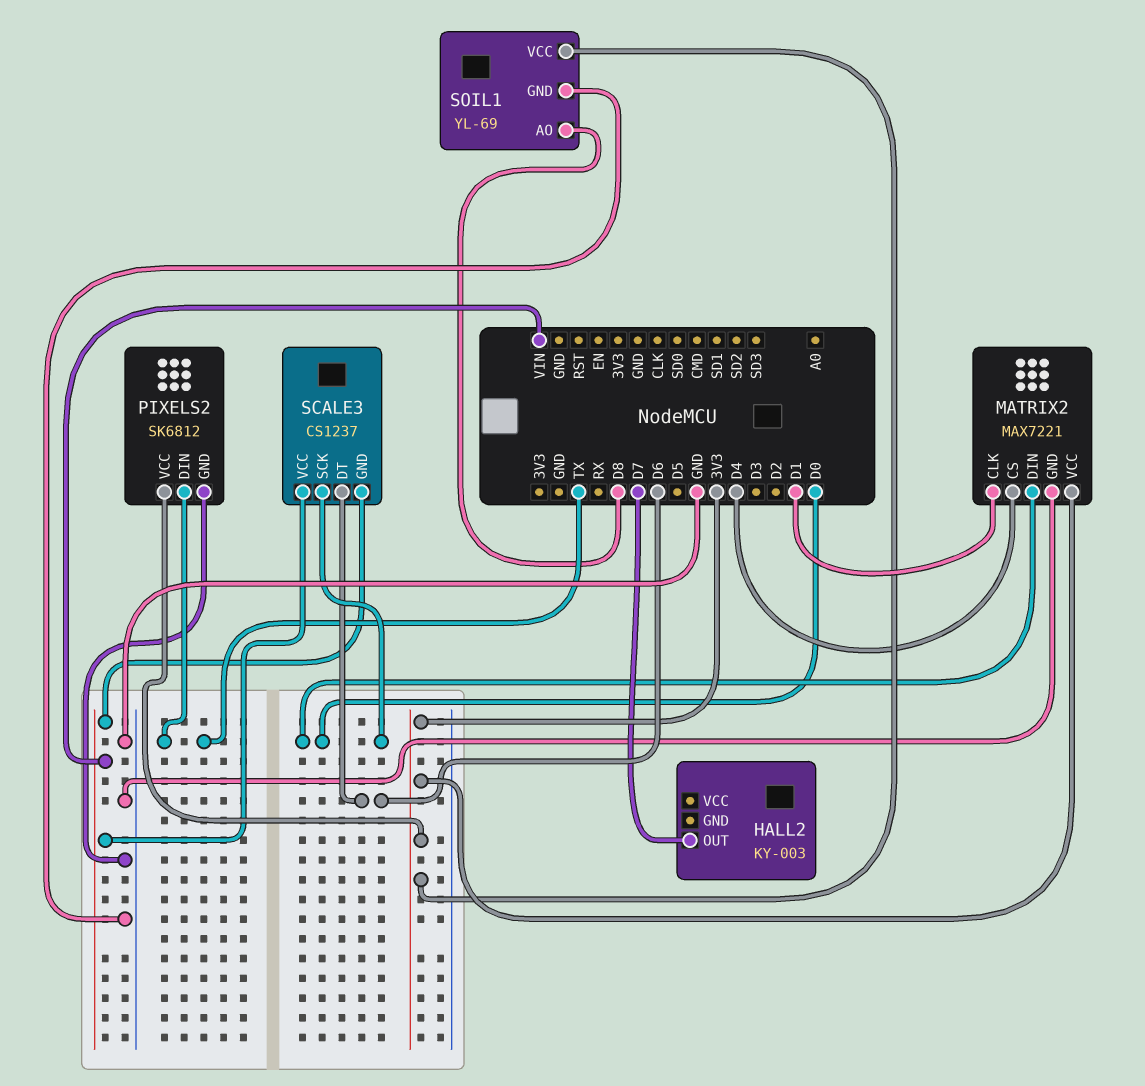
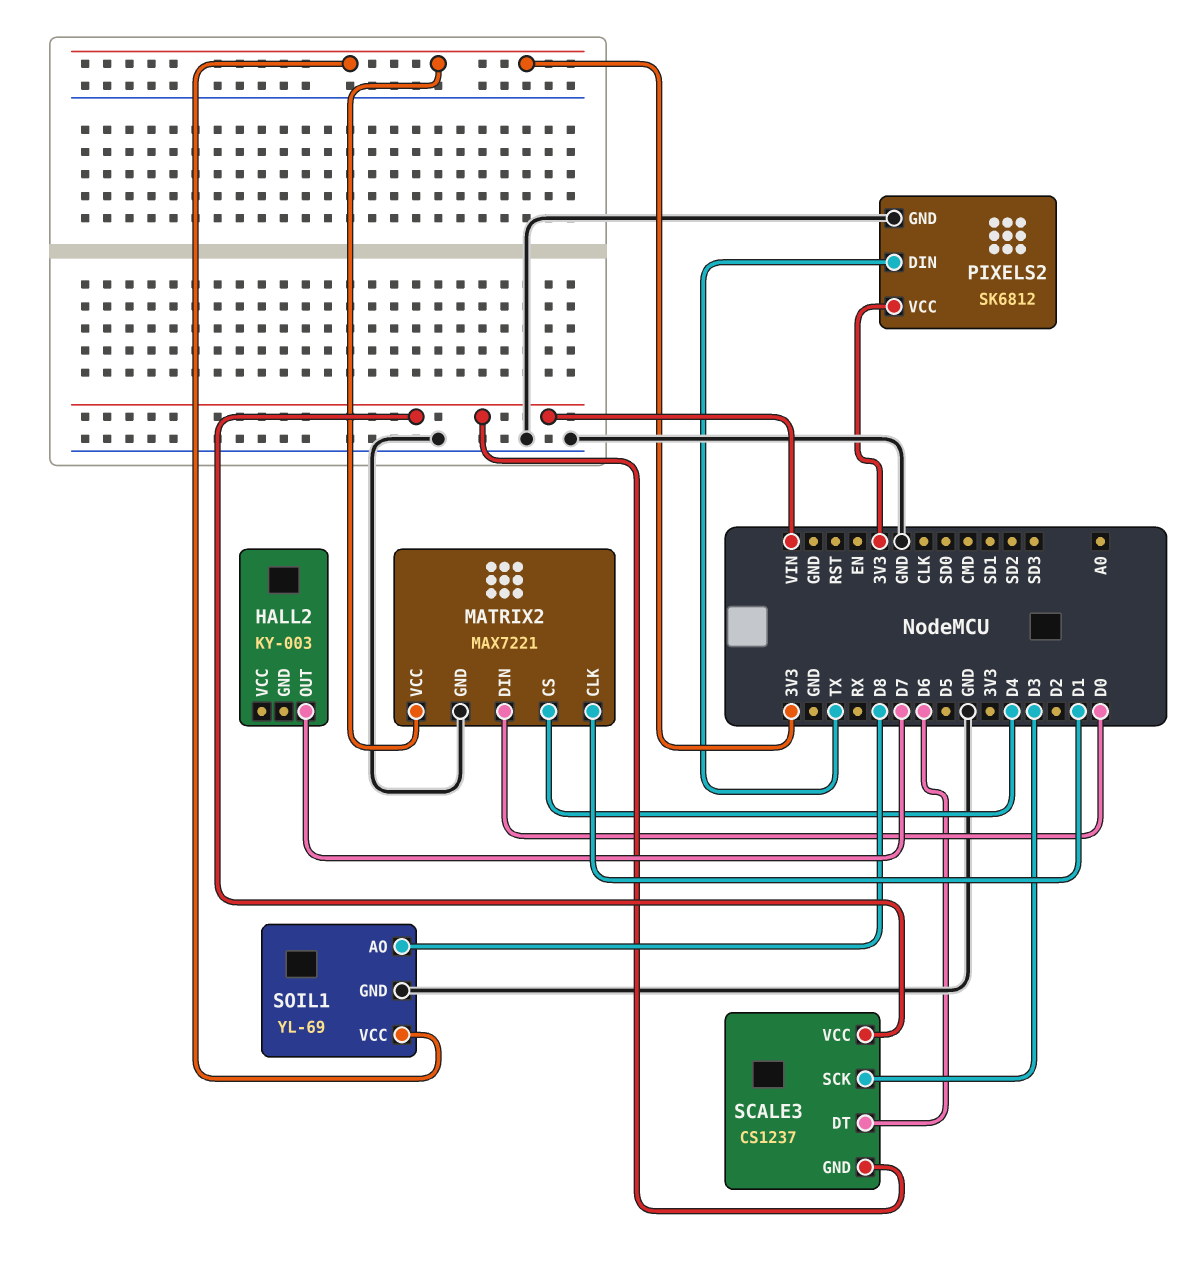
SCALE3 pin SCK: D0 -> D3

